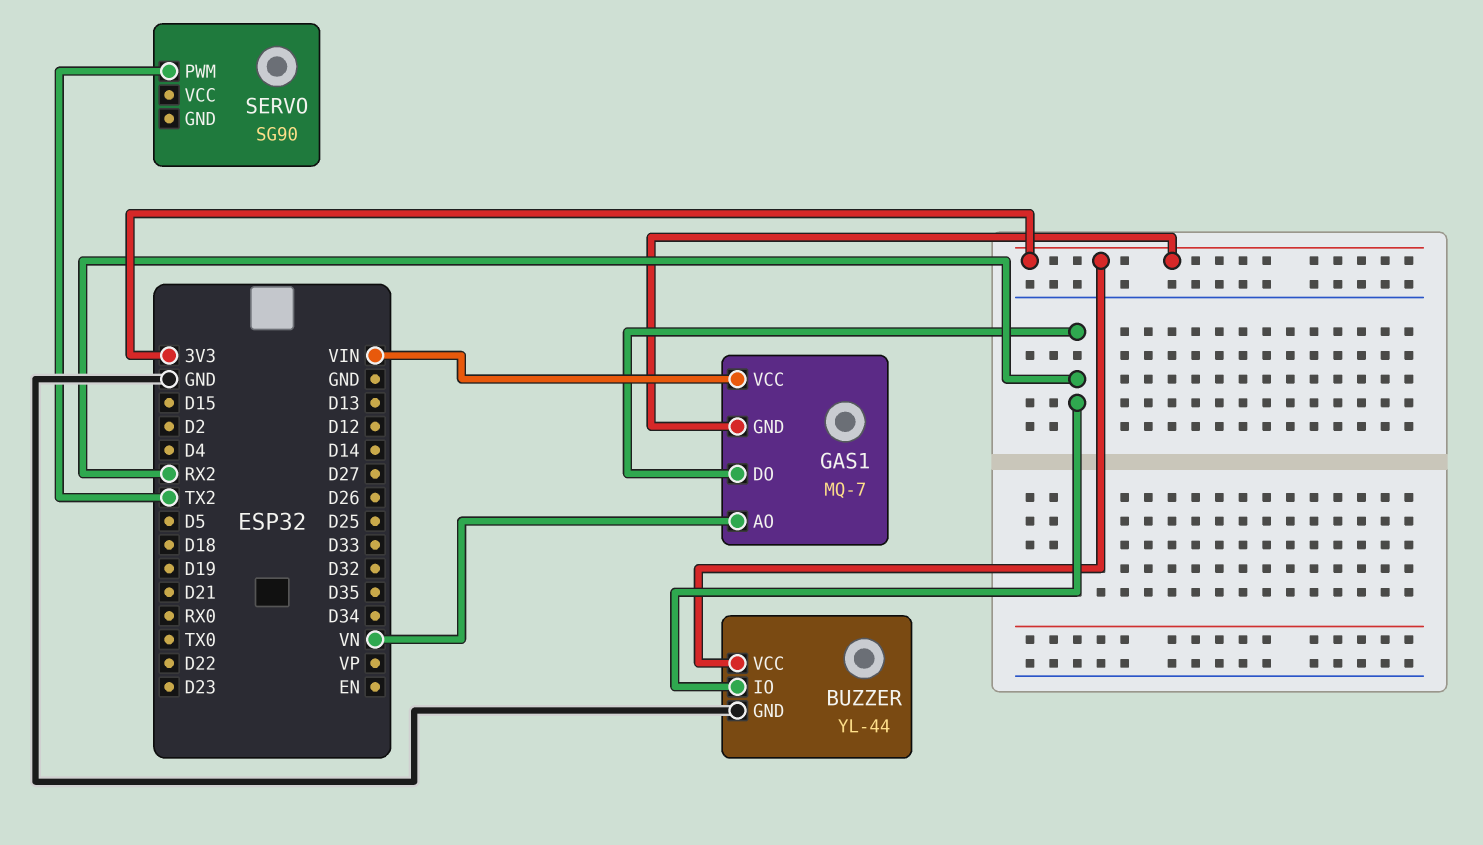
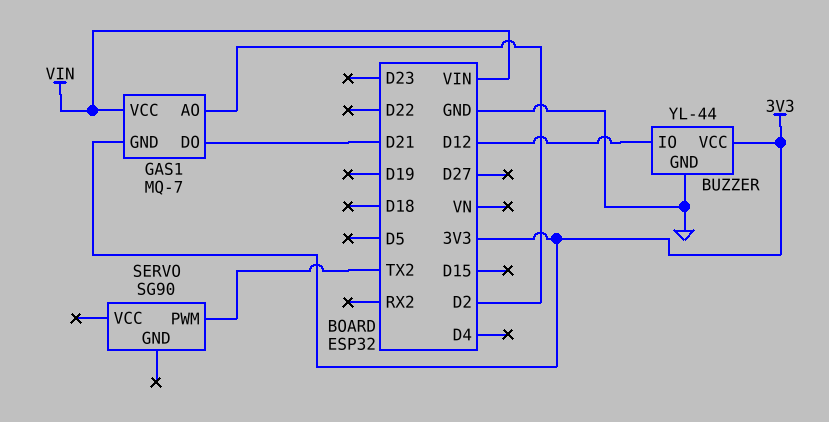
BUZZER pin IO: RX2 -> D12
GAS1 pin AO: VN -> D2
GAS1 pin DO: RX2 -> D21

